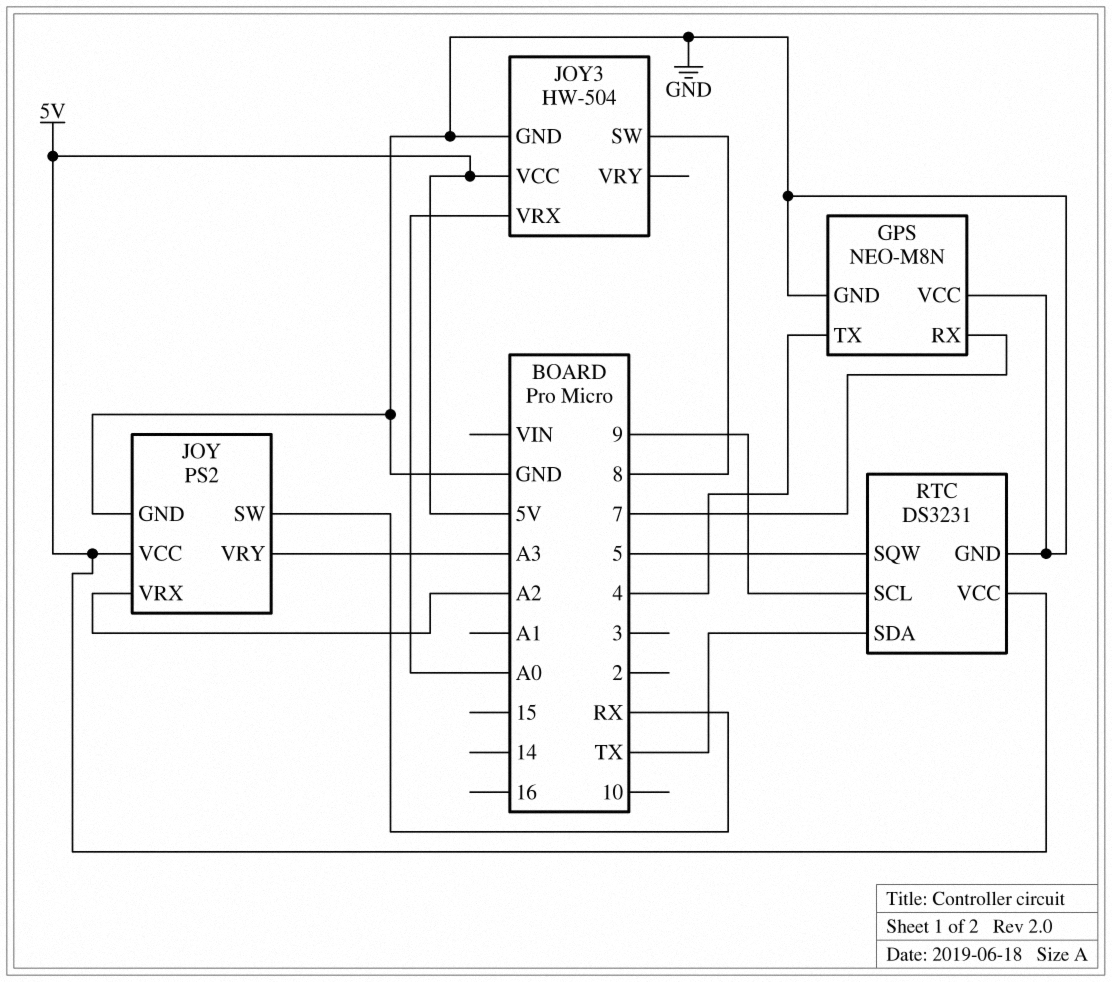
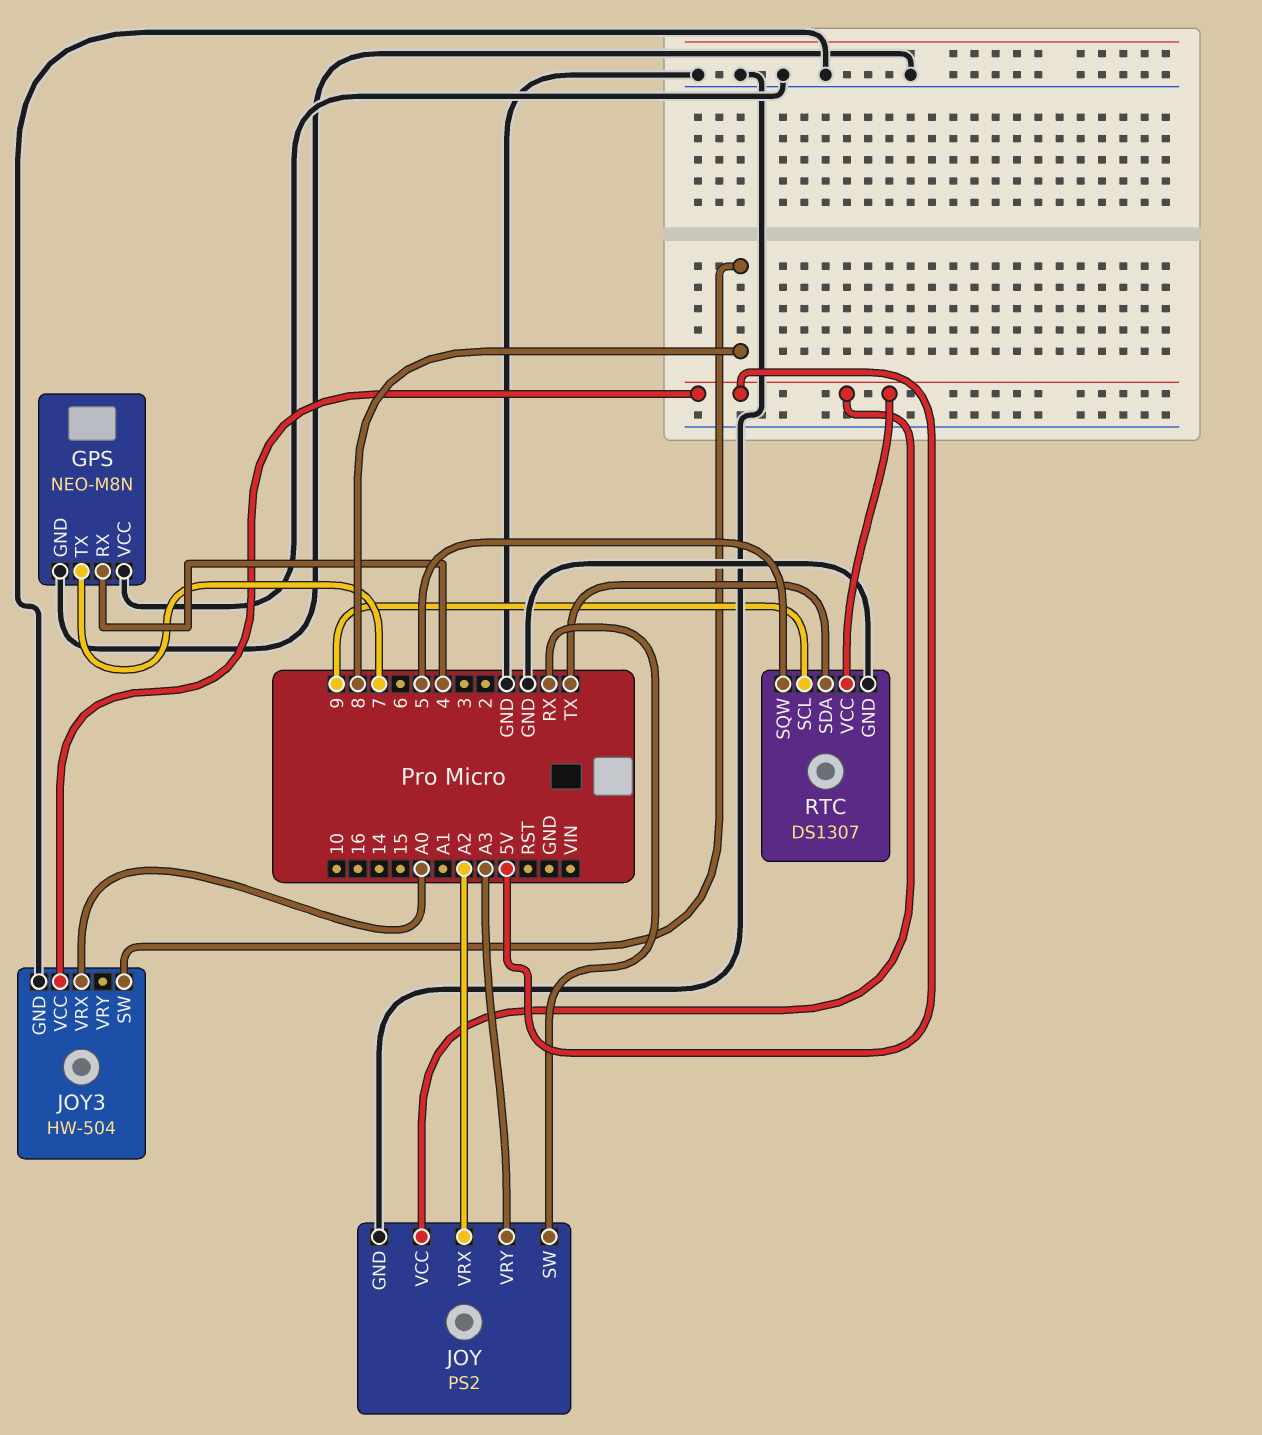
GPS pin RX: 7 -> 4
GPS pin TX: 4 -> 7
RTC: DS3231 -> DS1307

